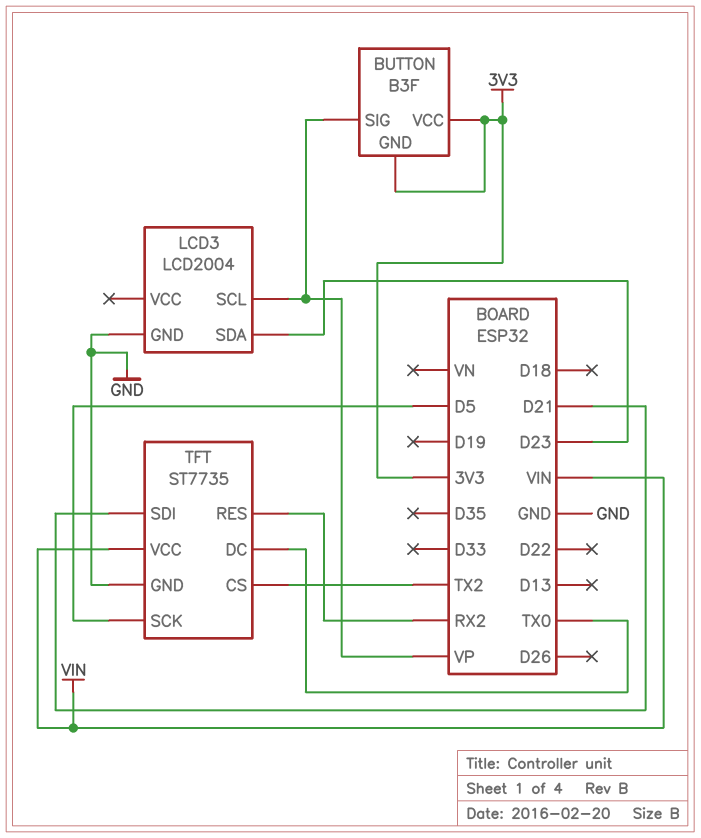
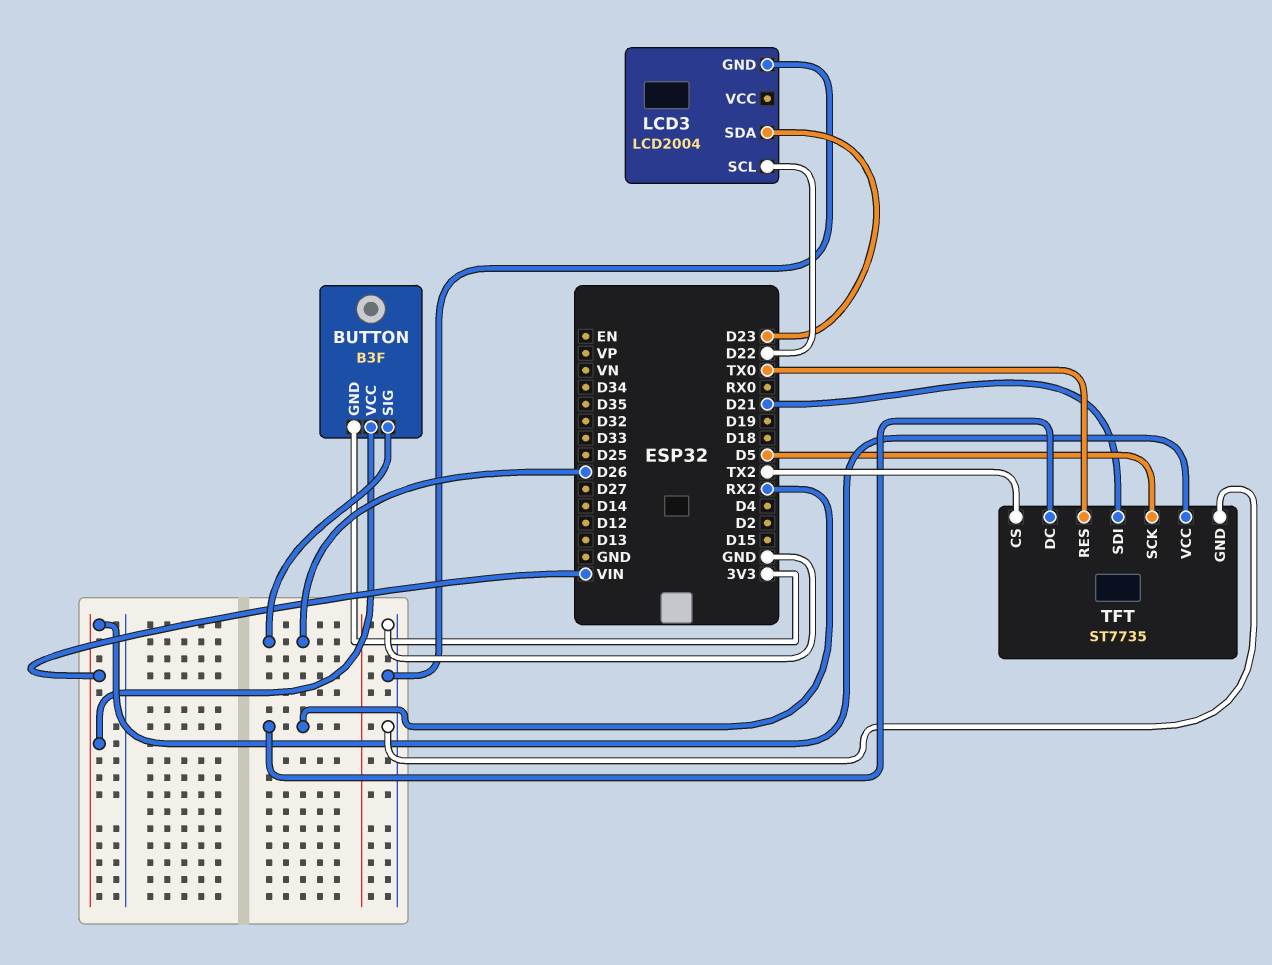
BUTTON pin SIG: VP -> D26
BUTTON pin VCC: 3V3 -> VIN
LCD3 pin SCL: VP -> D22
TFT pin DC: TX0 -> RX2
TFT pin RES: RX2 -> TX0

